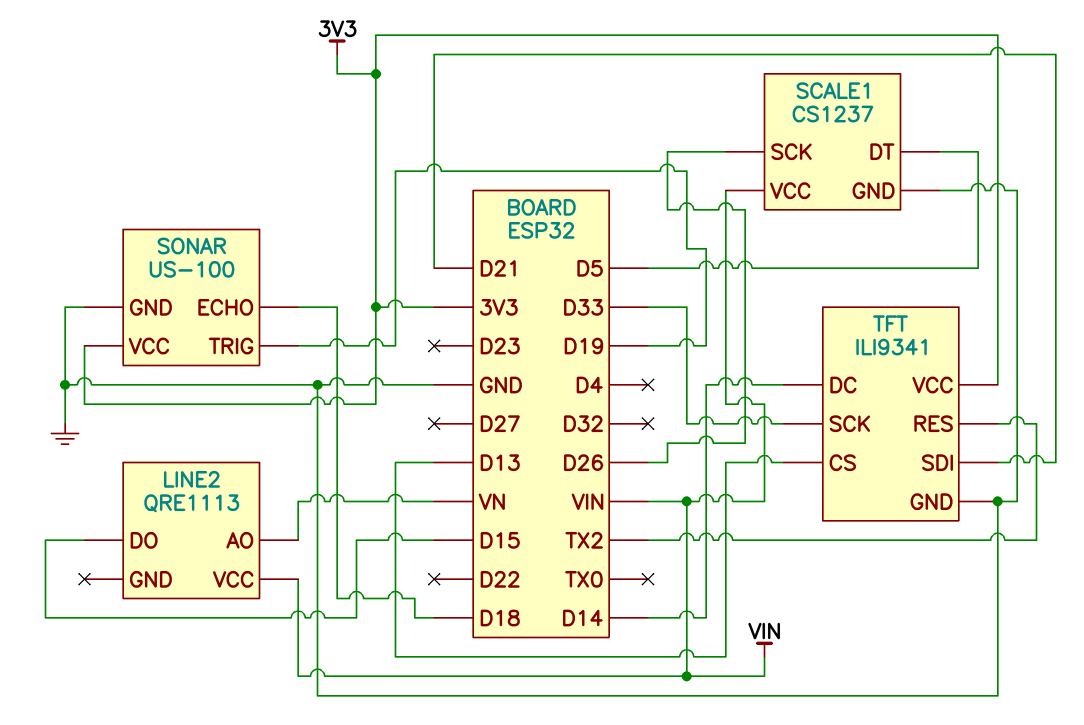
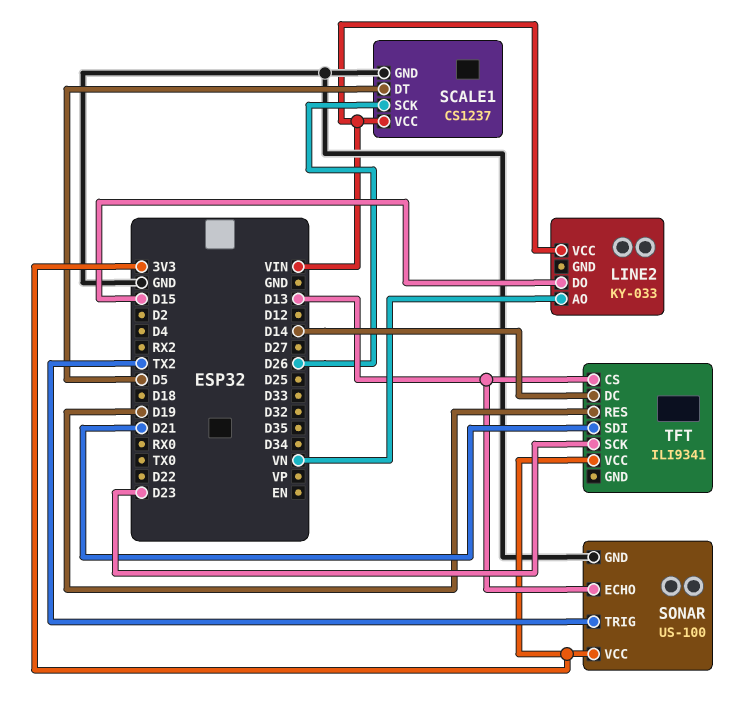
LINE2: QRE1113 -> KY-033
SONAR pin ECHO: D18 -> D13
SONAR pin TRIG: D19 -> TX2
TFT pin GND: GND -> none
TFT pin RES: TX2 -> D19
TFT pin SCK: D33 -> D23

